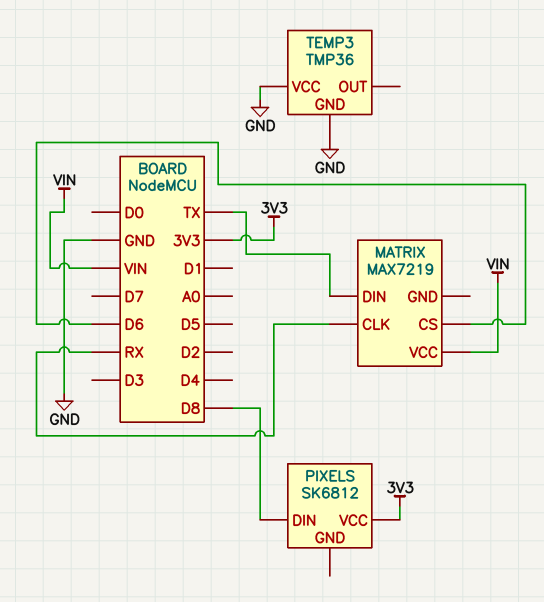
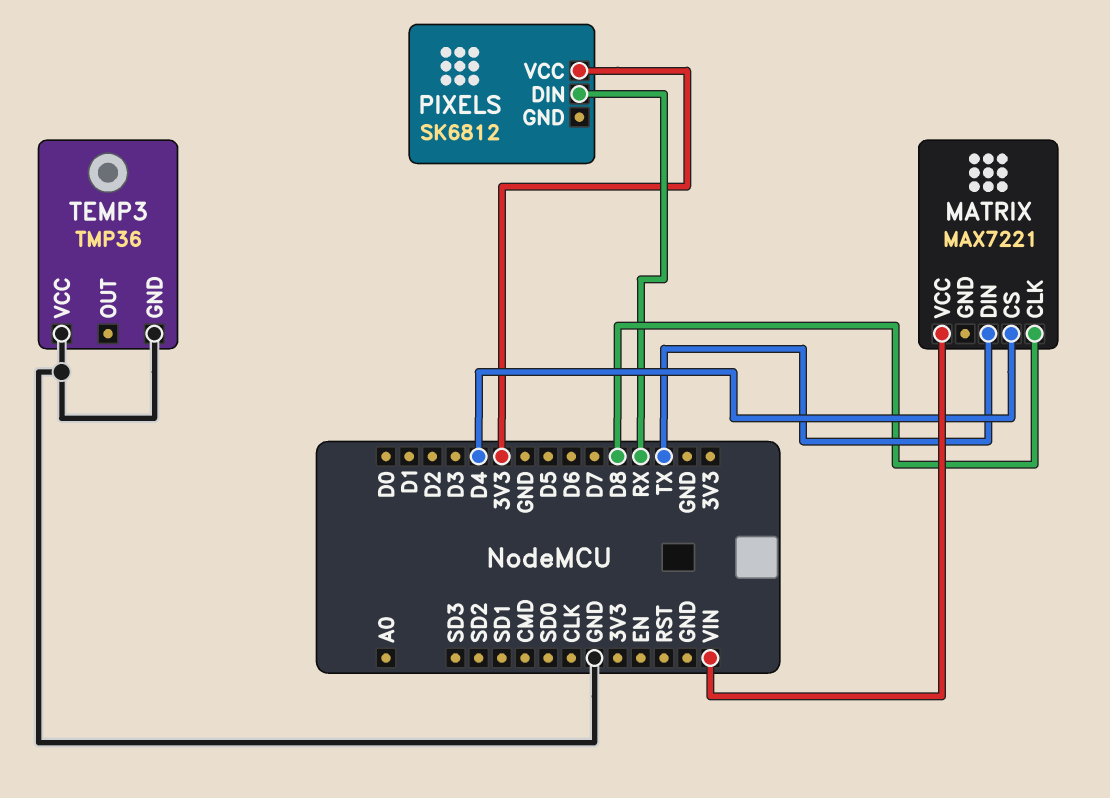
MATRIX: MAX7219 -> MAX7221
MATRIX pin CLK: RX -> D8
MATRIX pin CS: D6 -> D4
PIXELS pin DIN: D8 -> RX

